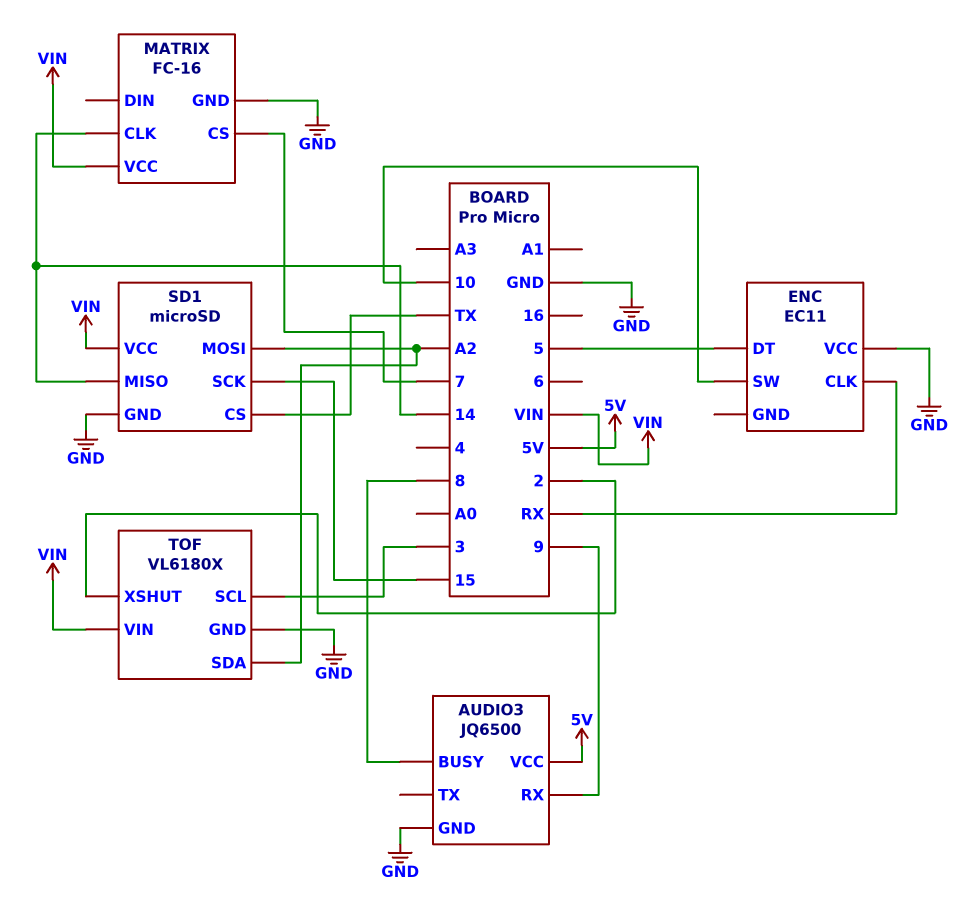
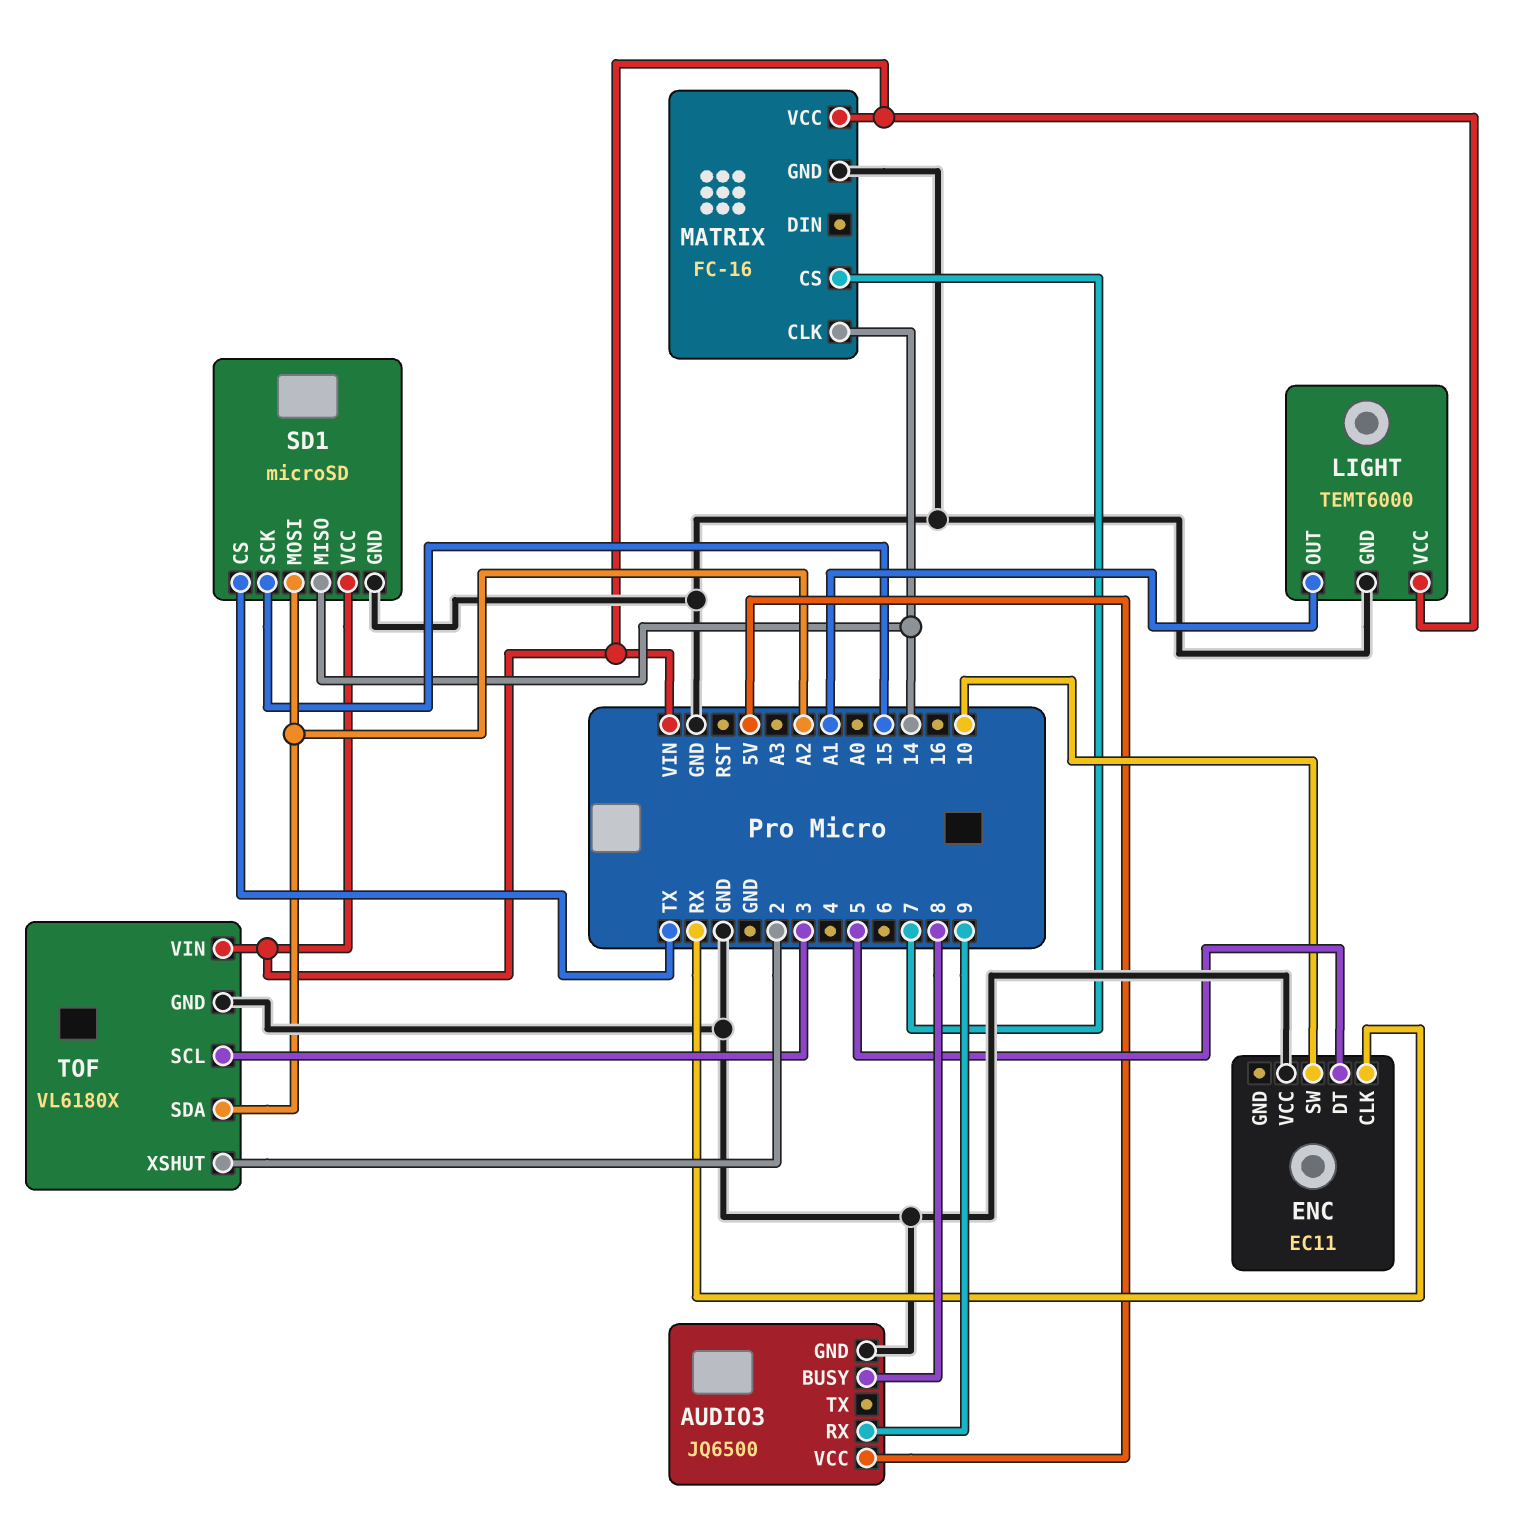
LIGHT: none -> TEMT6000
LIGHT pin GND: none -> GND
LIGHT pin OUT: none -> A1
LIGHT pin VCC: none -> VIN

